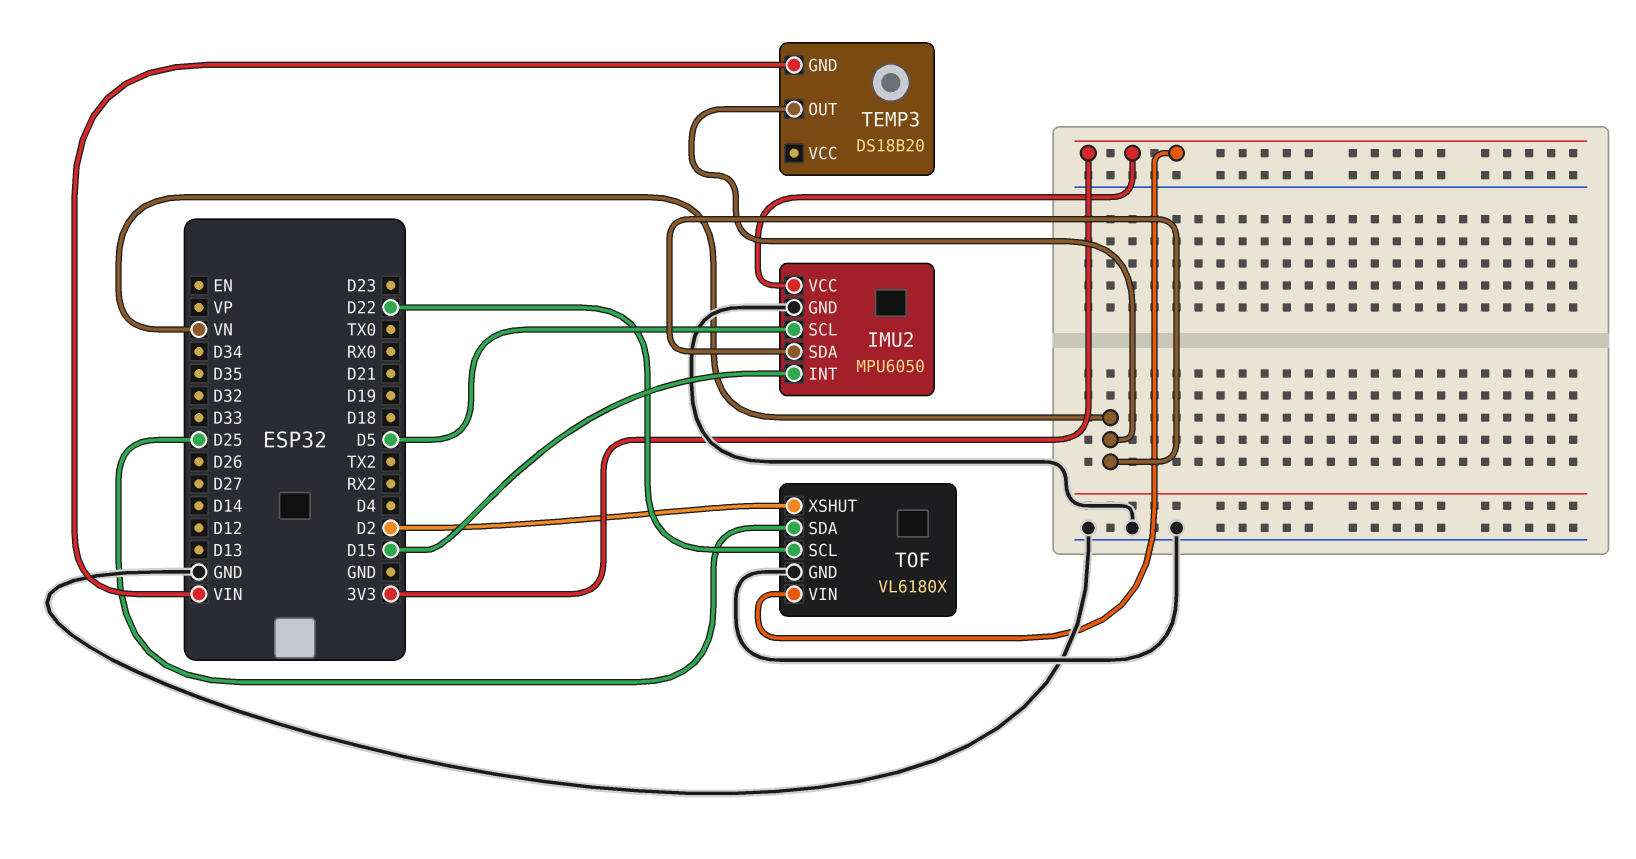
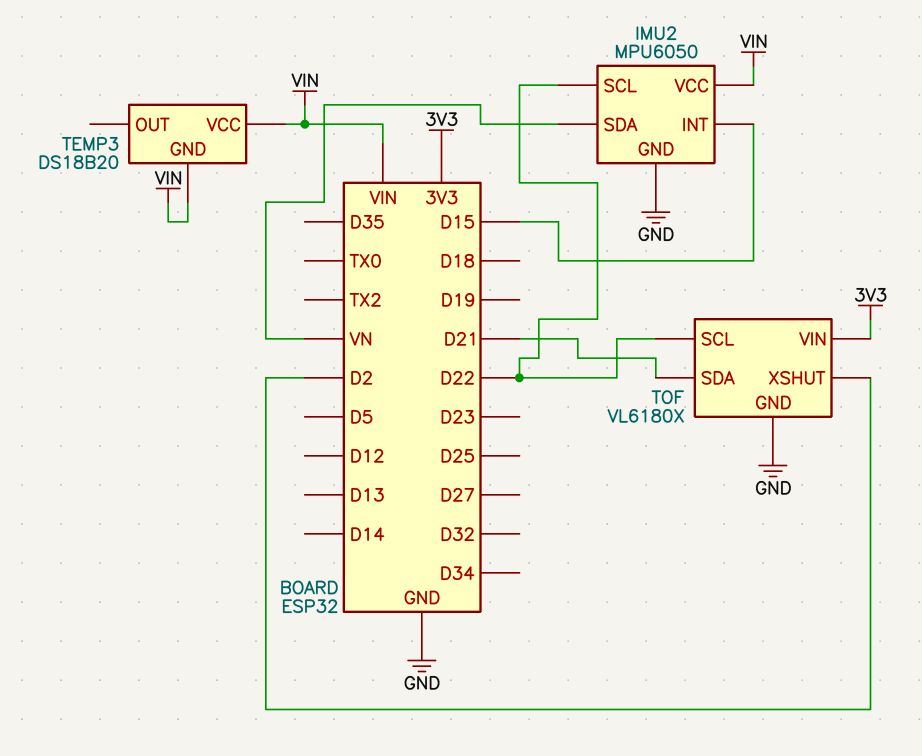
IMU2 pin SCL: D5 -> D22
IMU2 pin VCC: 3V3 -> VIN
TEMP3 pin OUT: VN -> none
TEMP3 pin VCC: none -> VIN
TOF pin SDA: D25 -> D21

